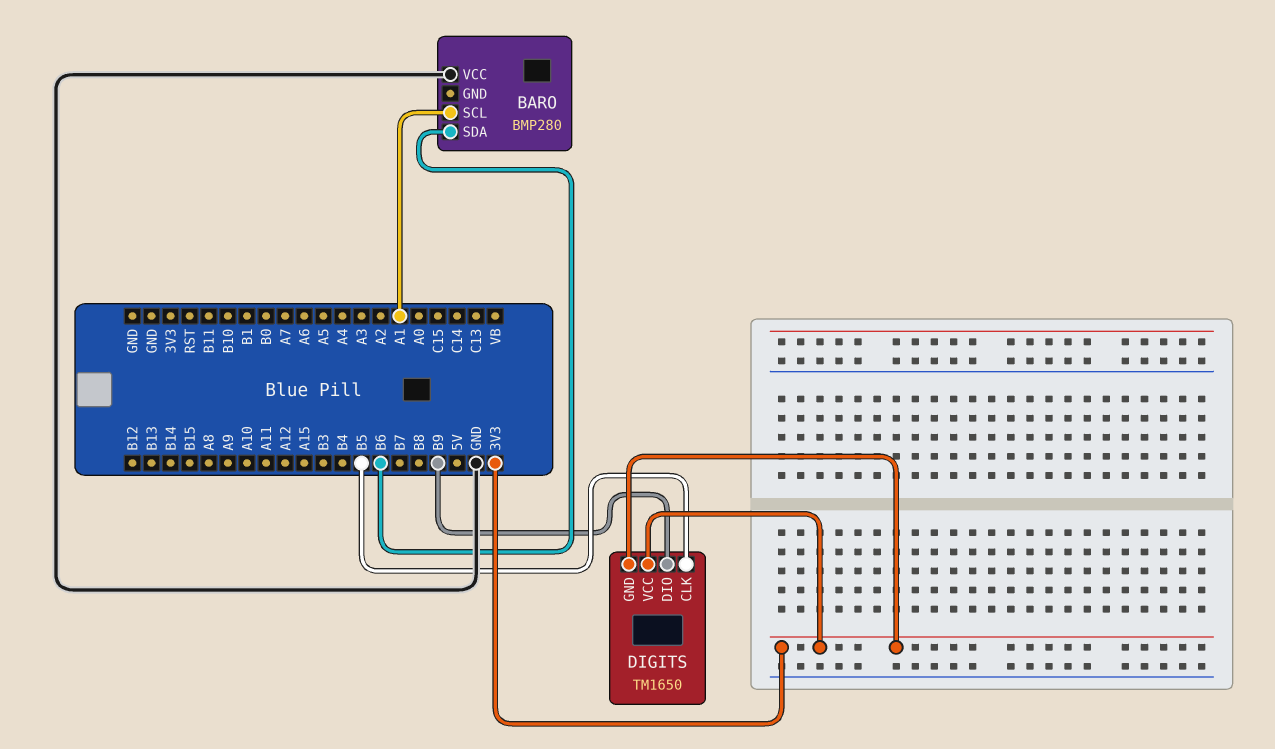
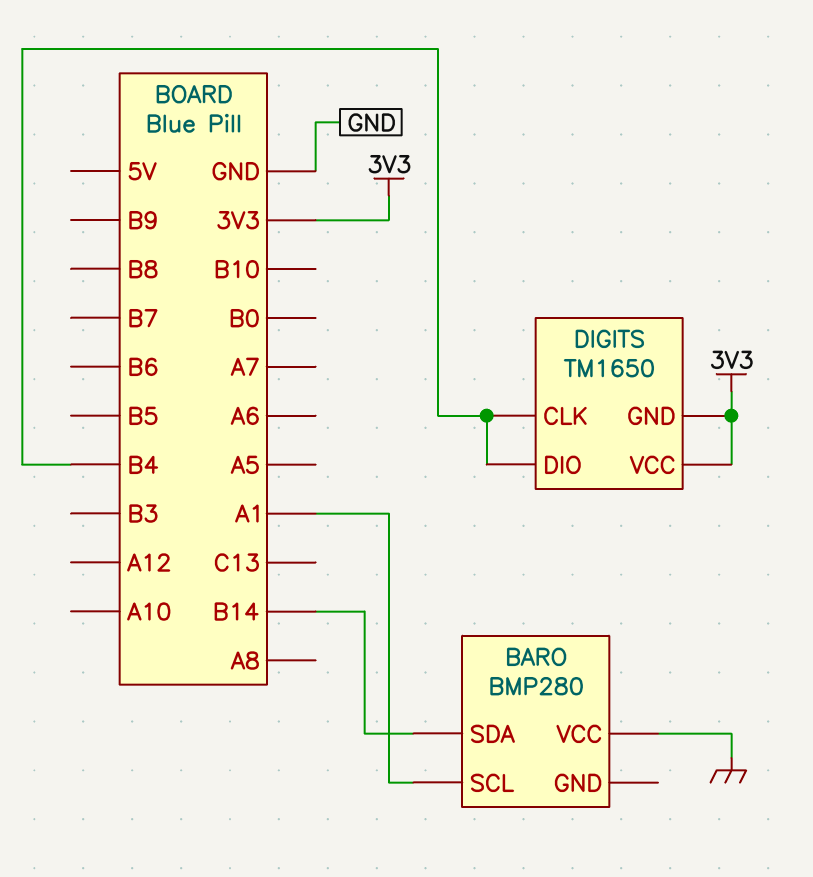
BARO pin SDA: B6 -> B14
DIGITS pin CLK: B5 -> B4
DIGITS pin DIO: B9 -> B4

